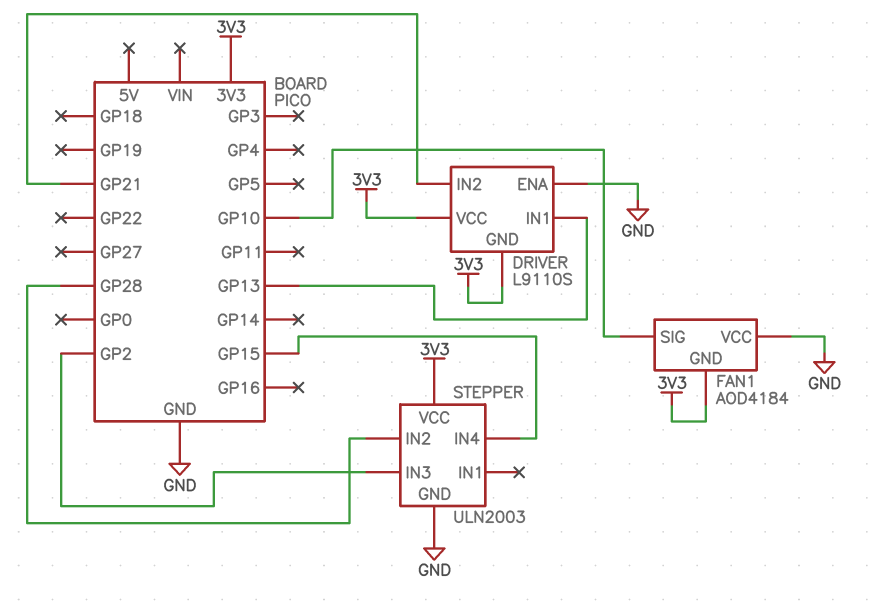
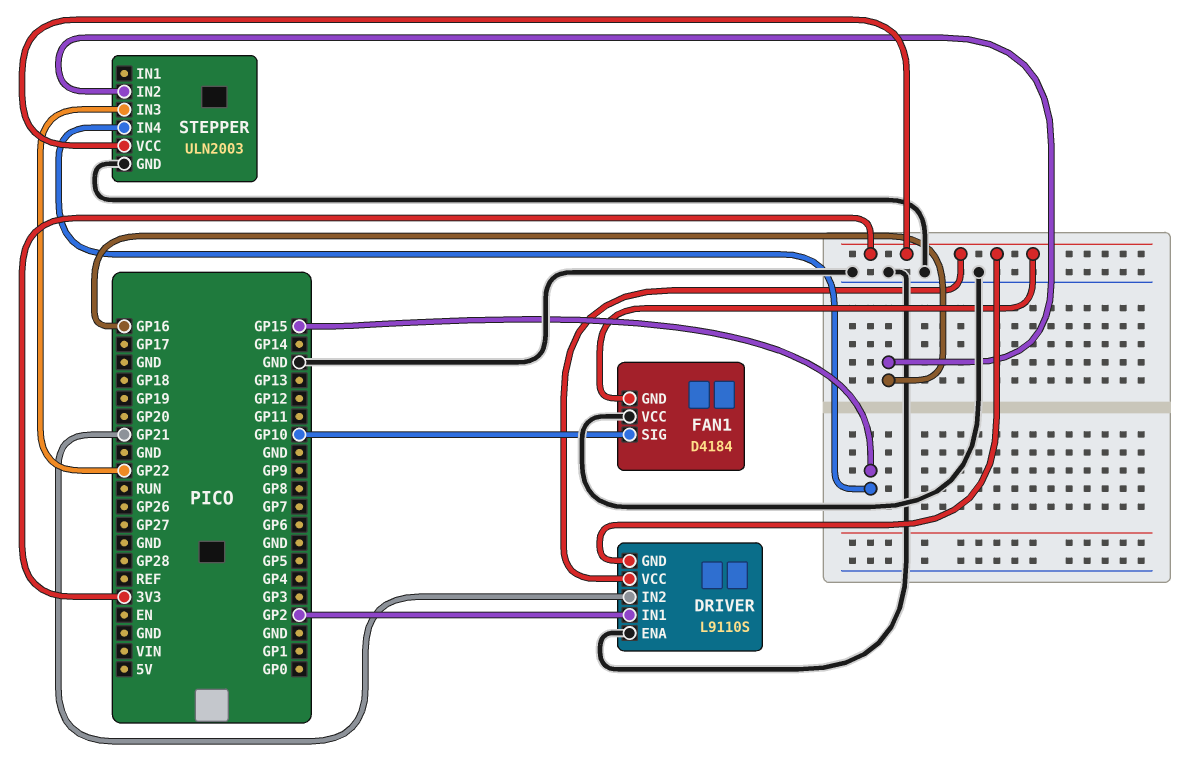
DRIVER pin IN1: GP13 -> GP2
FAN1: AOD4184 -> D4184
STEPPER pin IN2: GP28 -> GP16
STEPPER pin IN3: GP2 -> GP22

